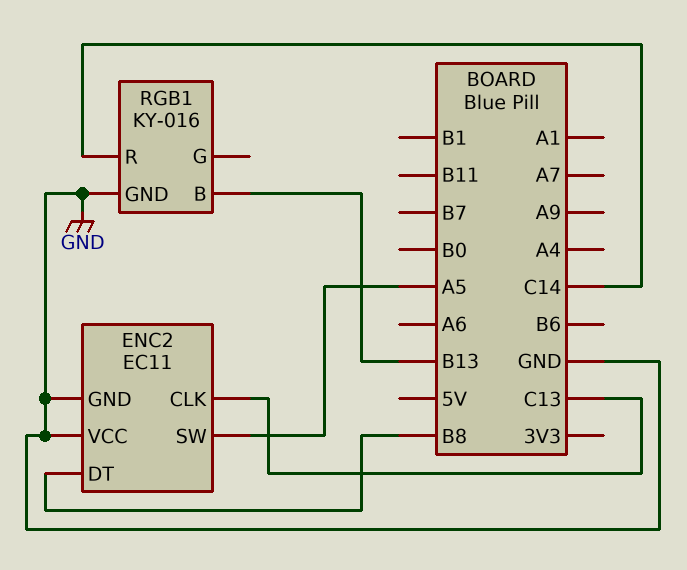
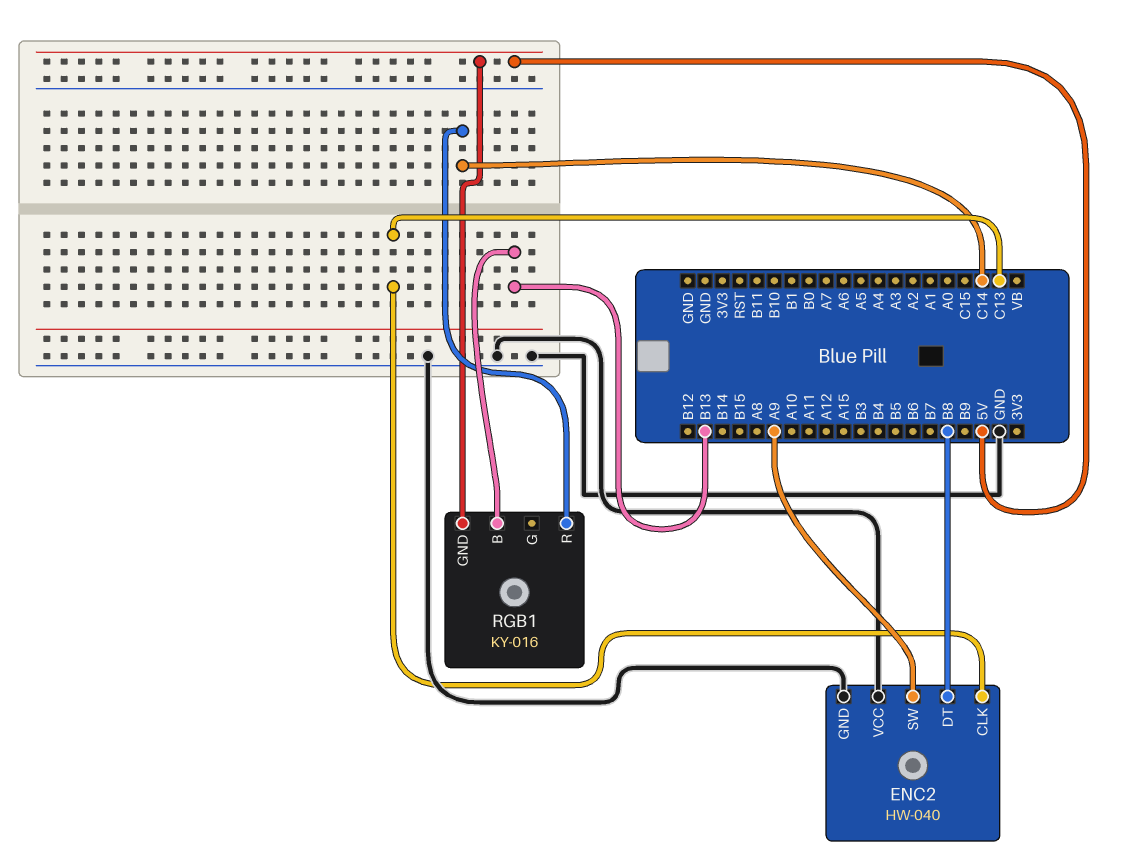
ENC2: EC11 -> HW-040
ENC2 pin SW: A5 -> A9
RGB1 pin GND: GND -> 5V

